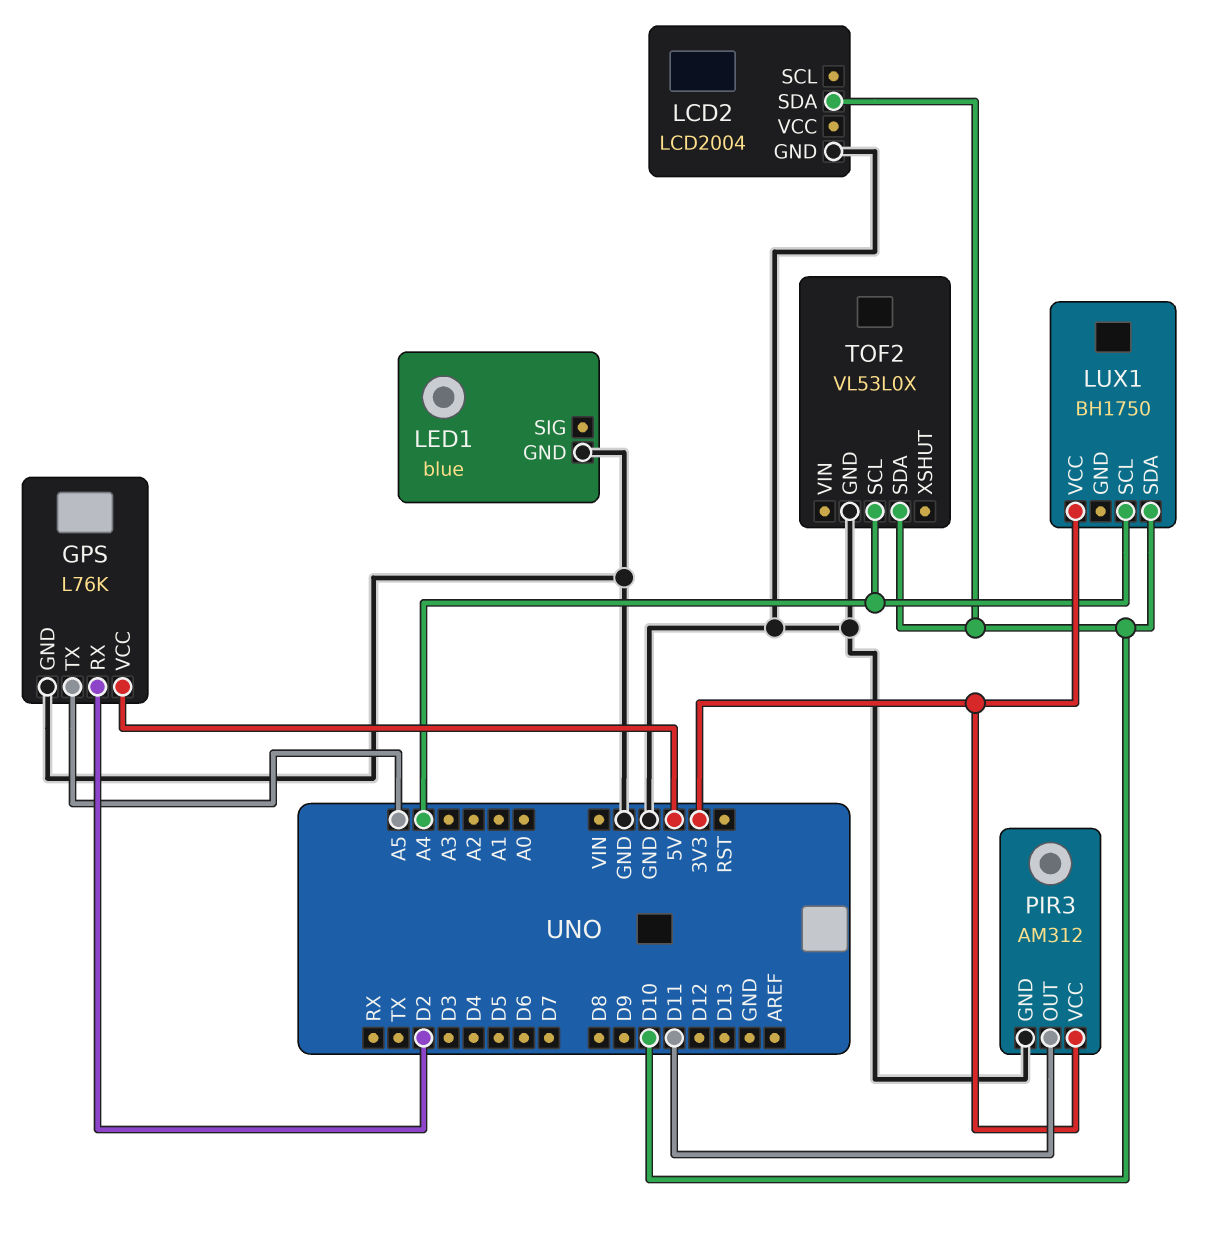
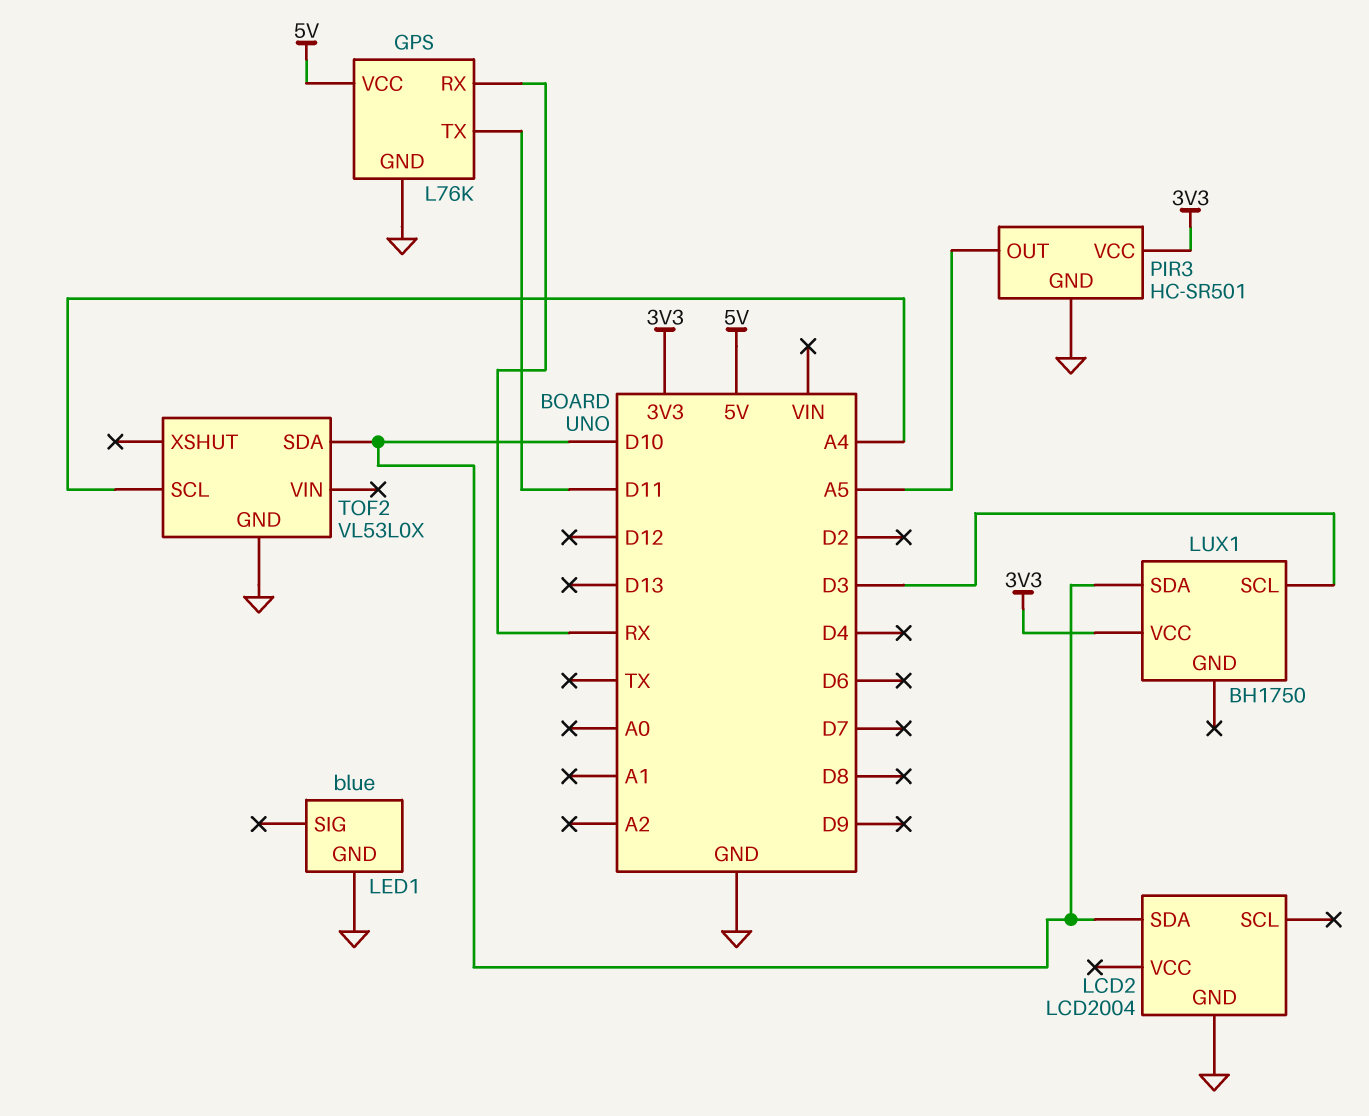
GPS pin RX: D2 -> RX
GPS pin TX: A5 -> D11
LUX1 pin SCL: A4 -> D3
PIR3: AM312 -> HC-SR501
PIR3 pin OUT: D11 -> A5

